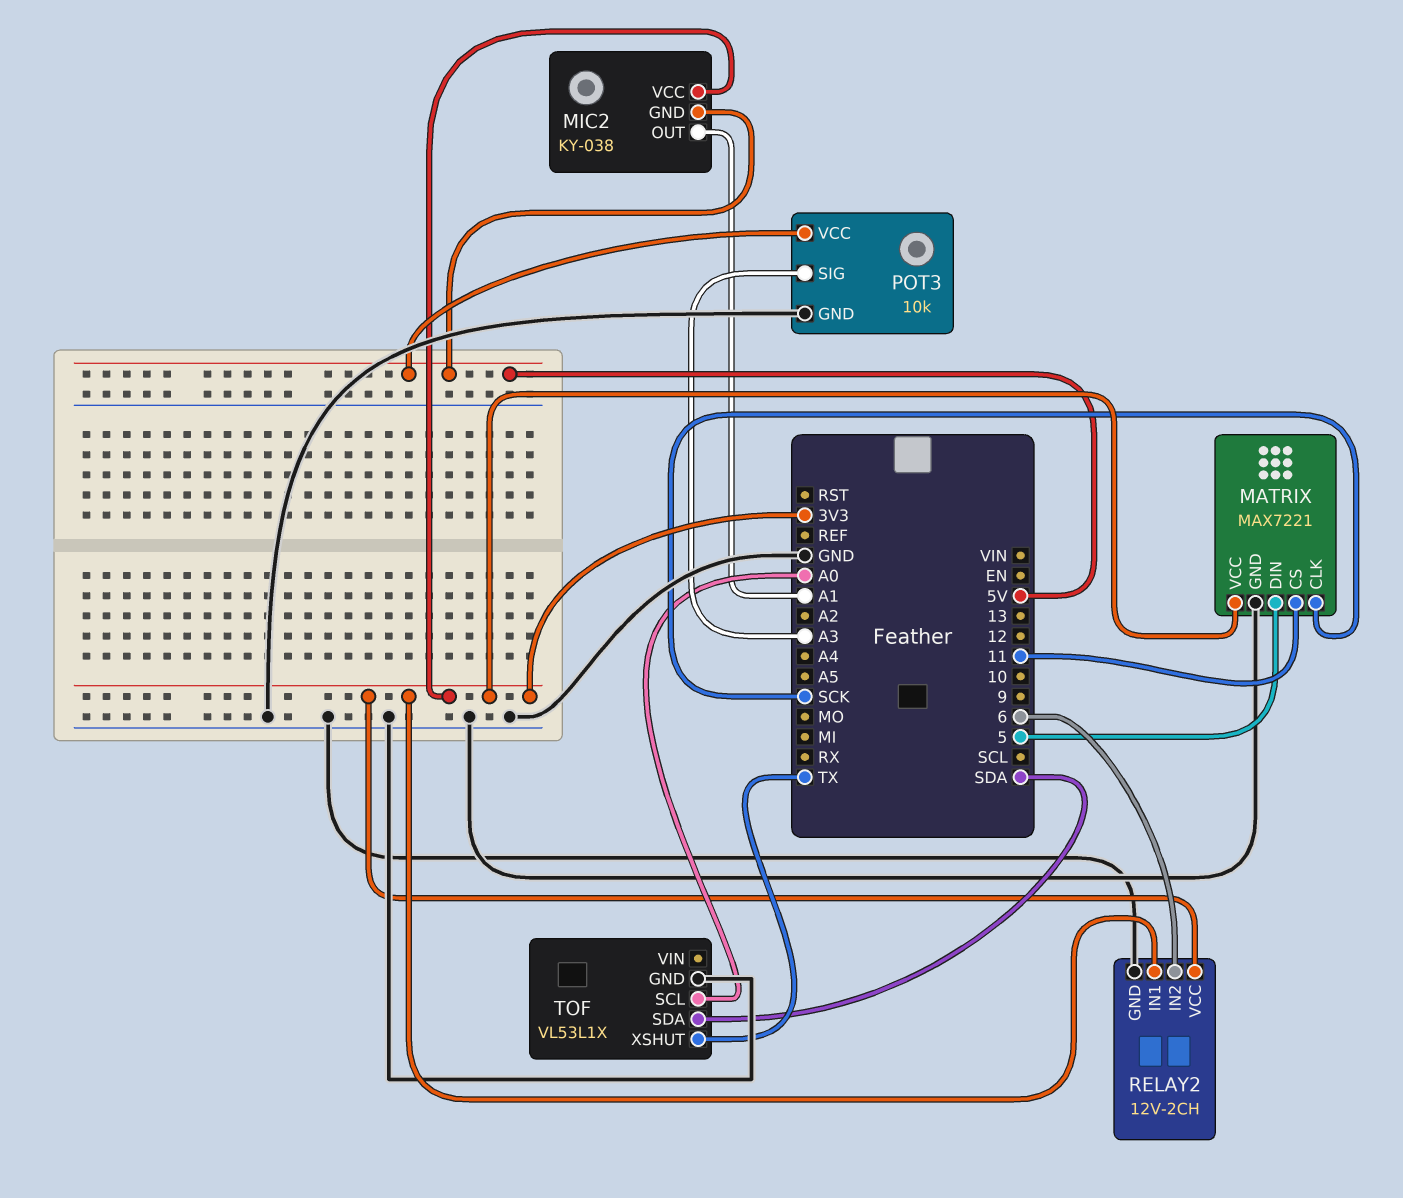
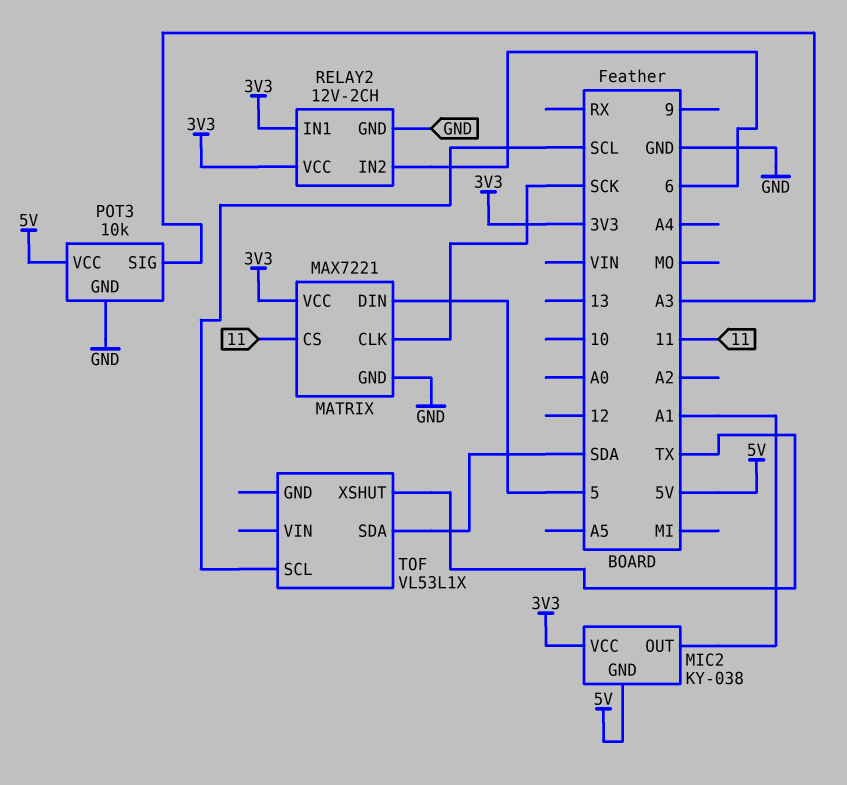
TOF pin GND: GND -> none
TOF pin SCL: A0 -> SCL

